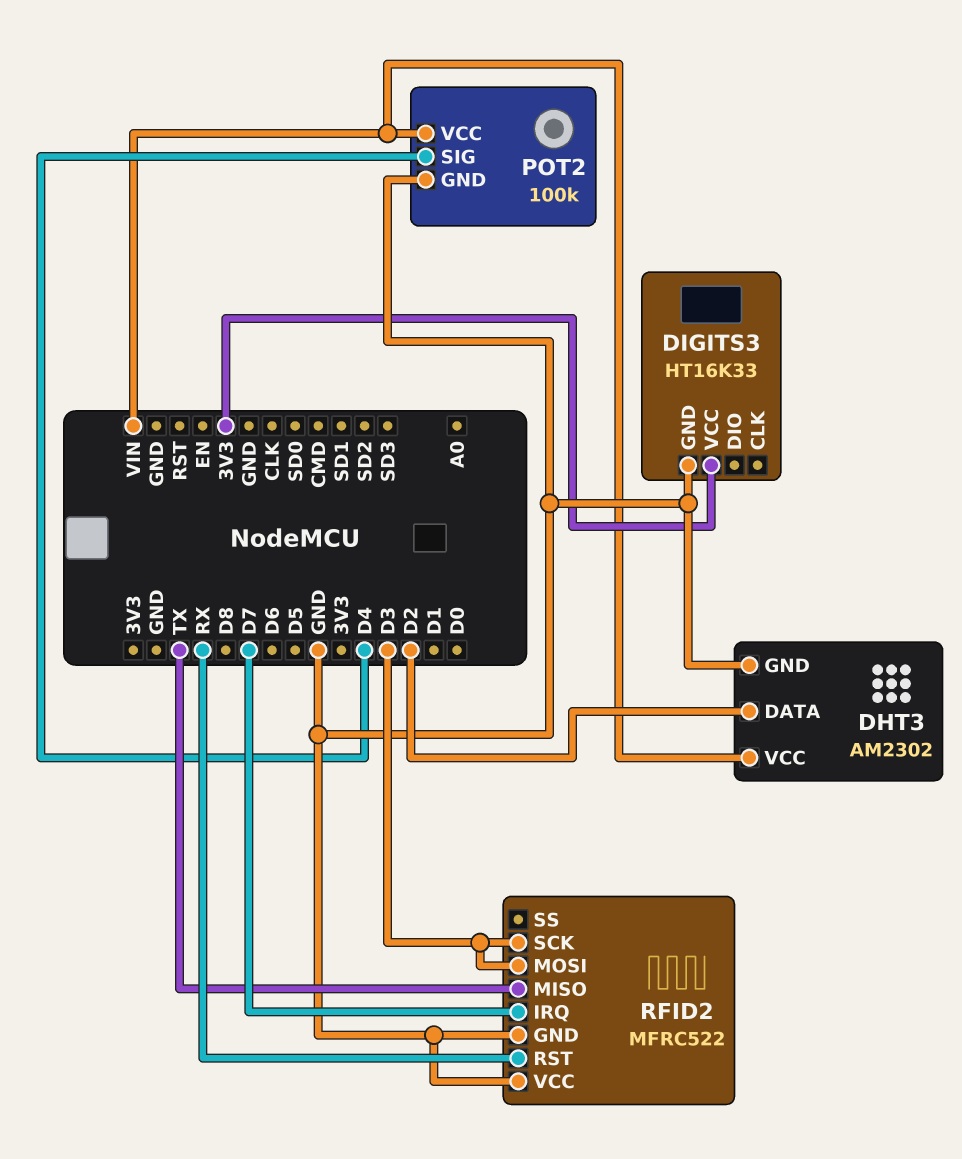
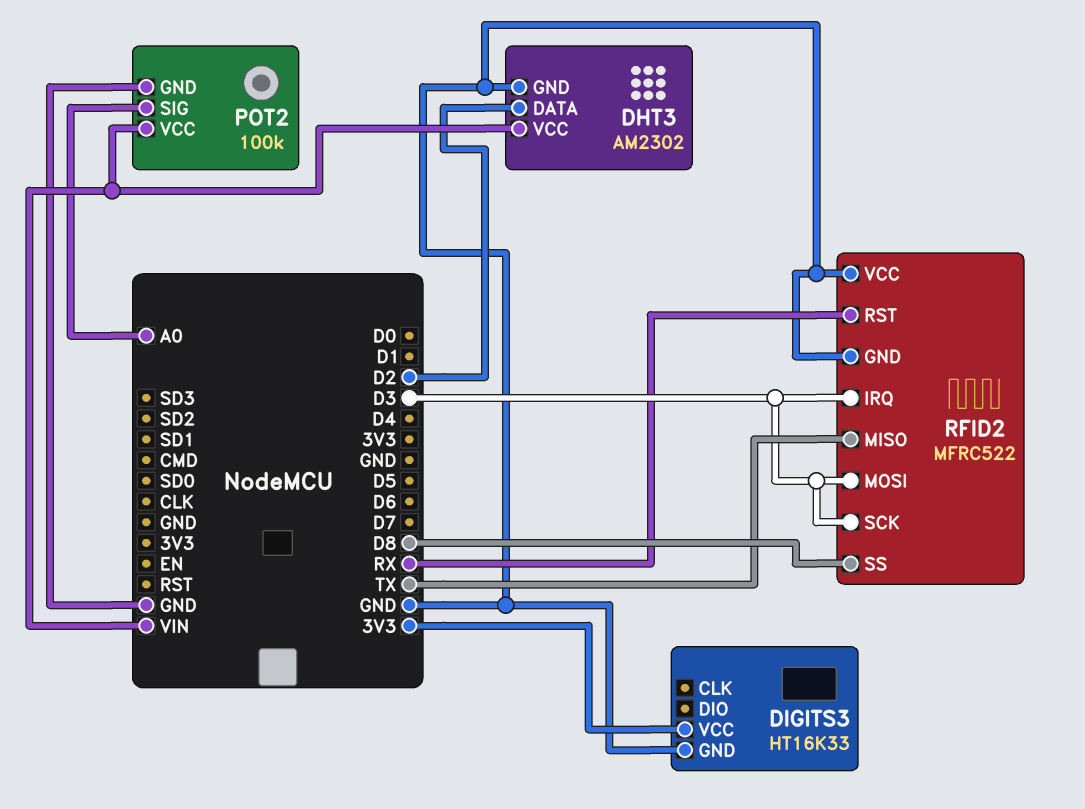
POT2 pin SIG: D4 -> A0
RFID2 pin IRQ: D7 -> D3
RFID2 pin SS: none -> D8

